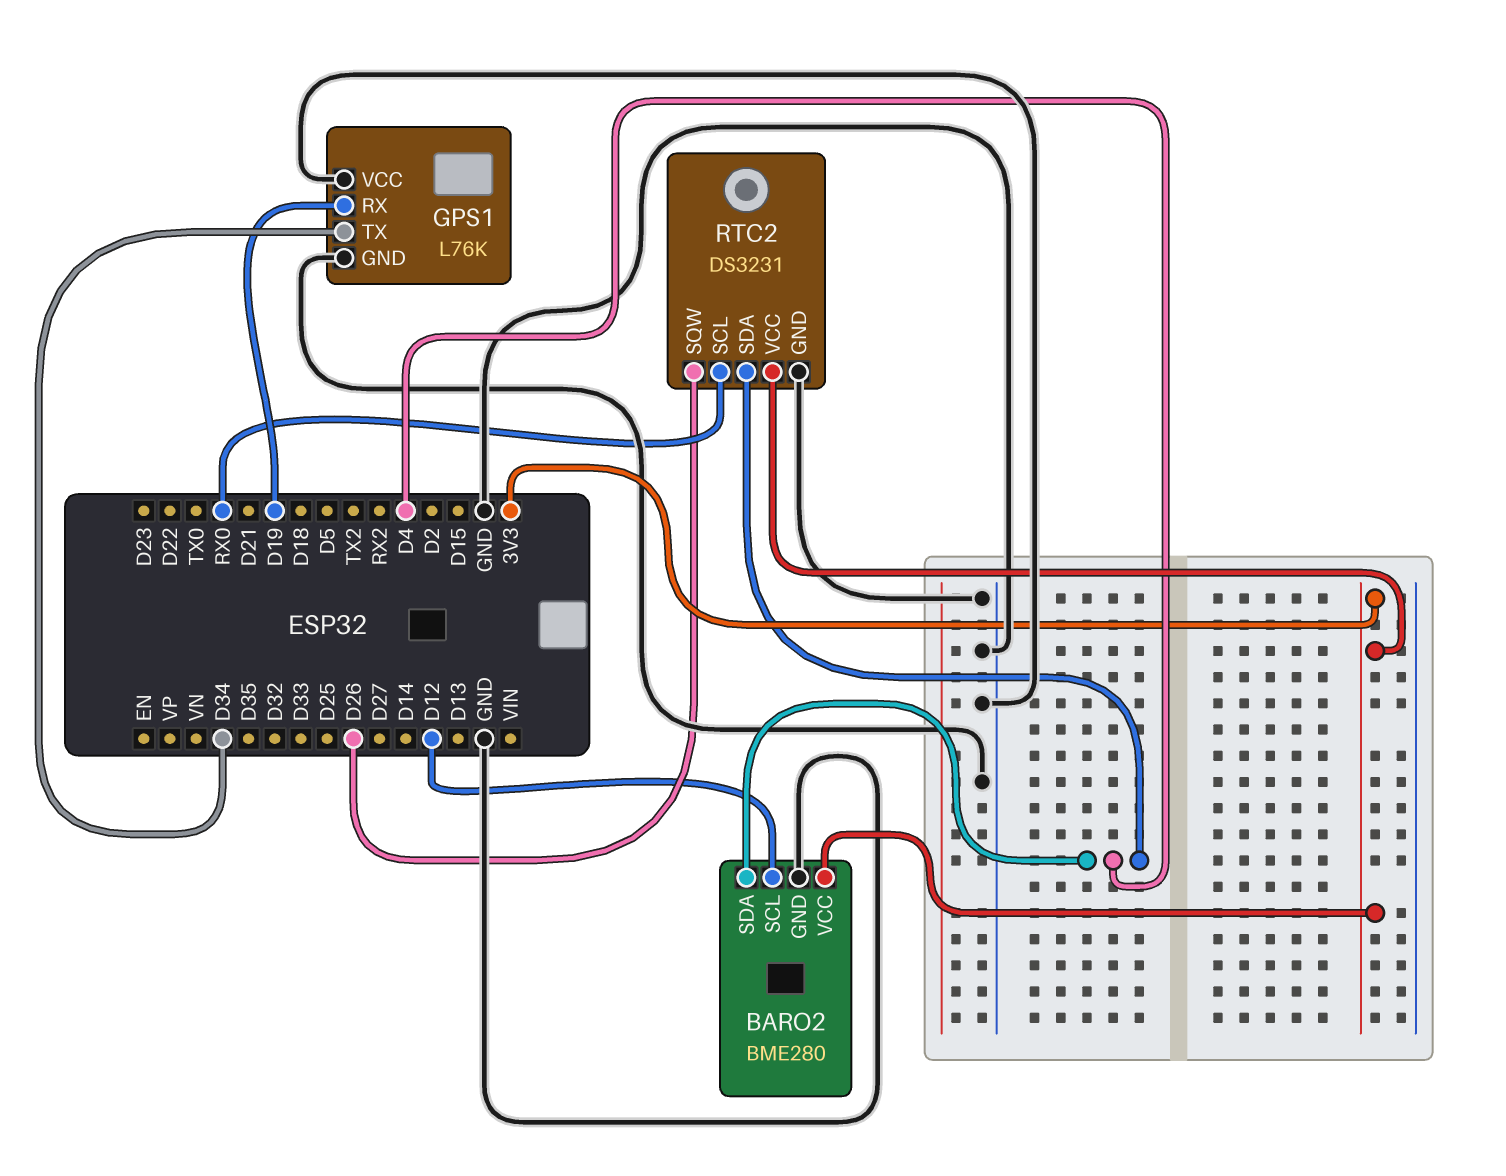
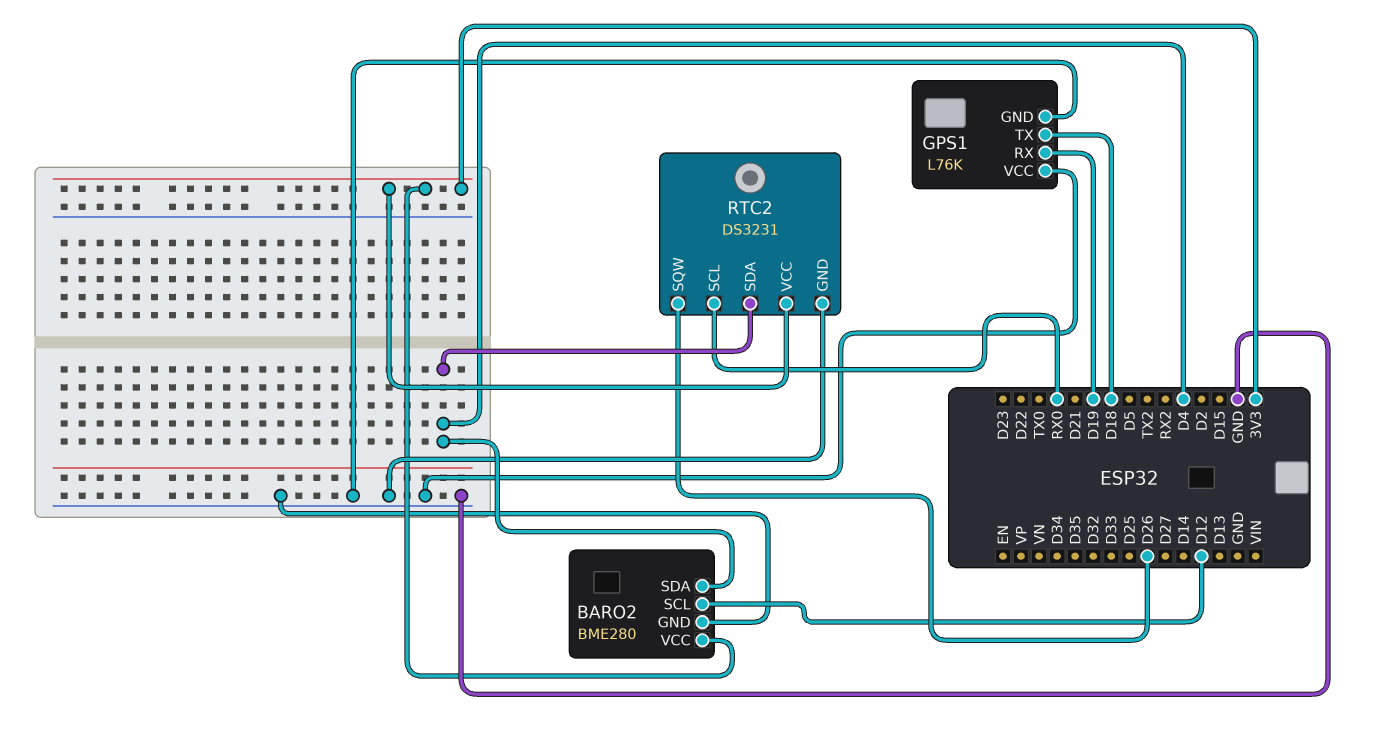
GPS1 pin TX: D34 -> D18

